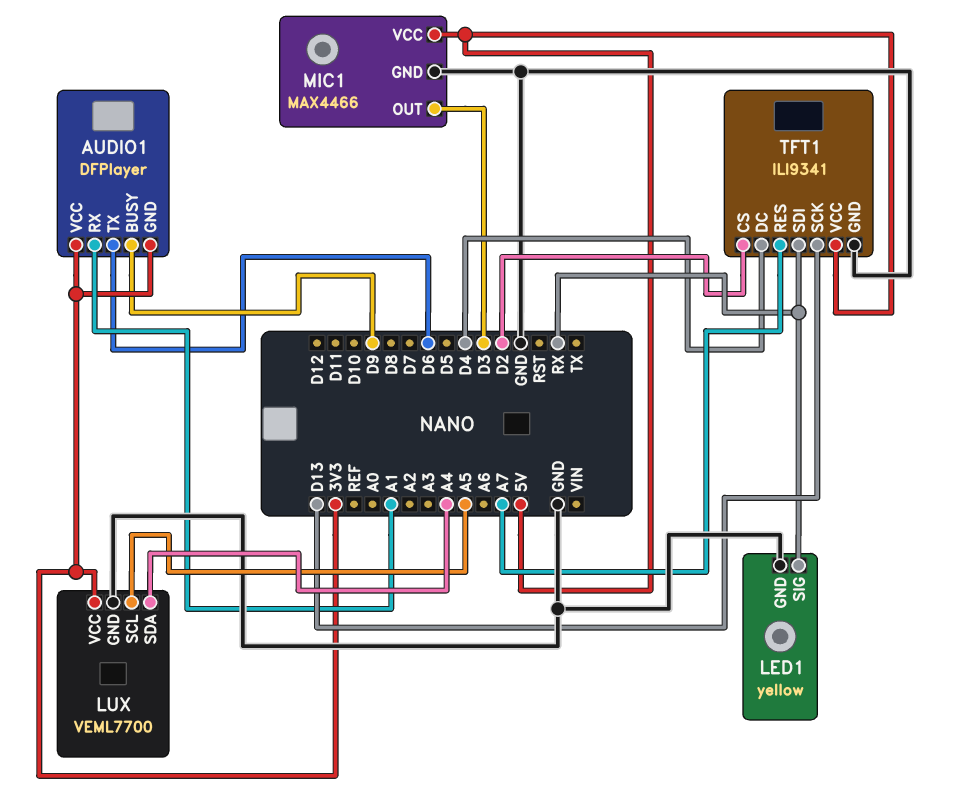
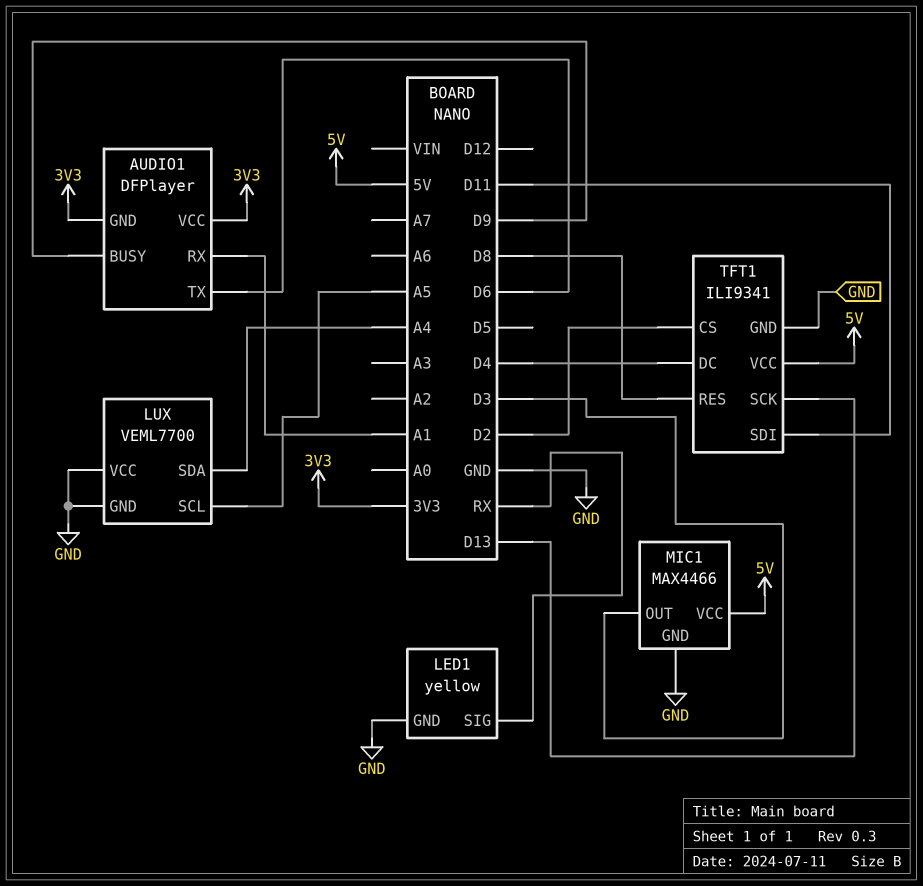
LUX pin VCC: 3V3 -> GND
TFT1 pin RES: A7 -> D8
TFT1 pin SDI: RX -> D11

